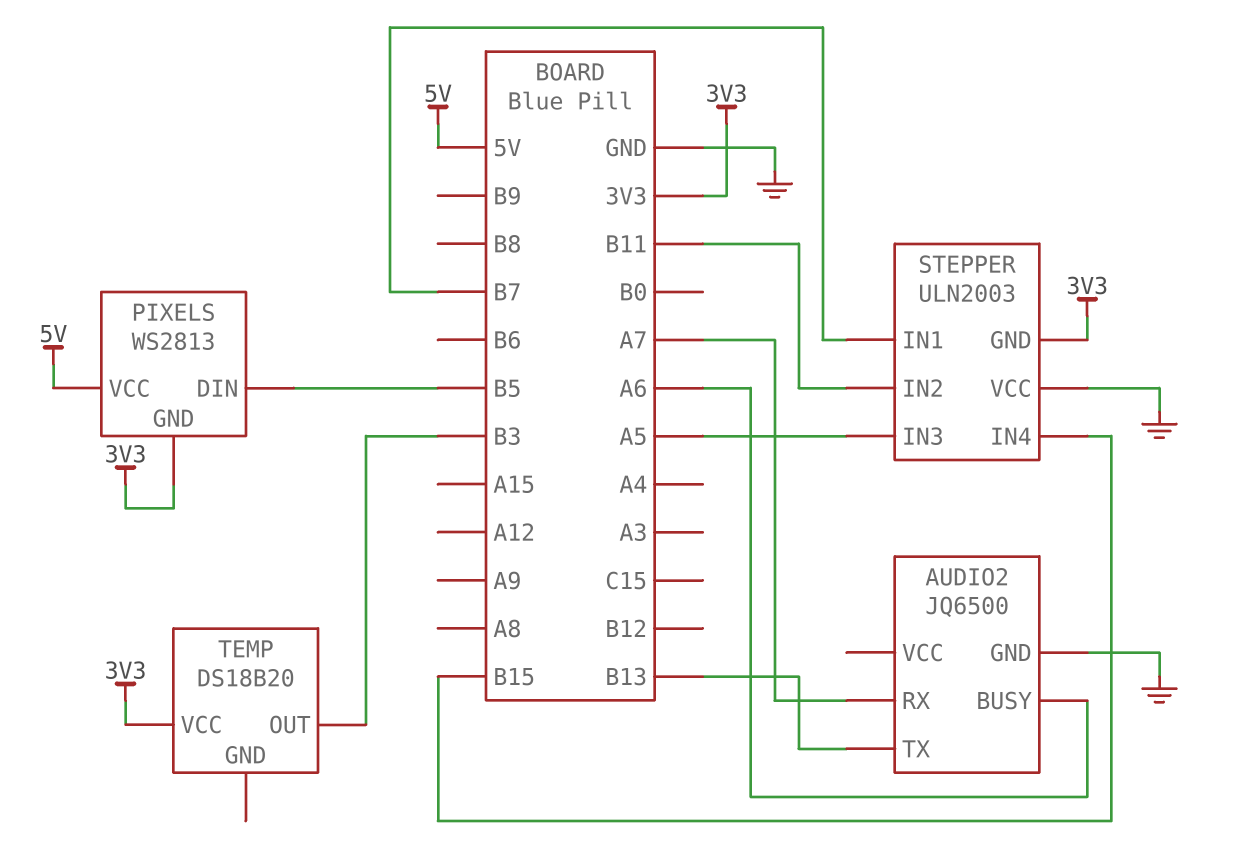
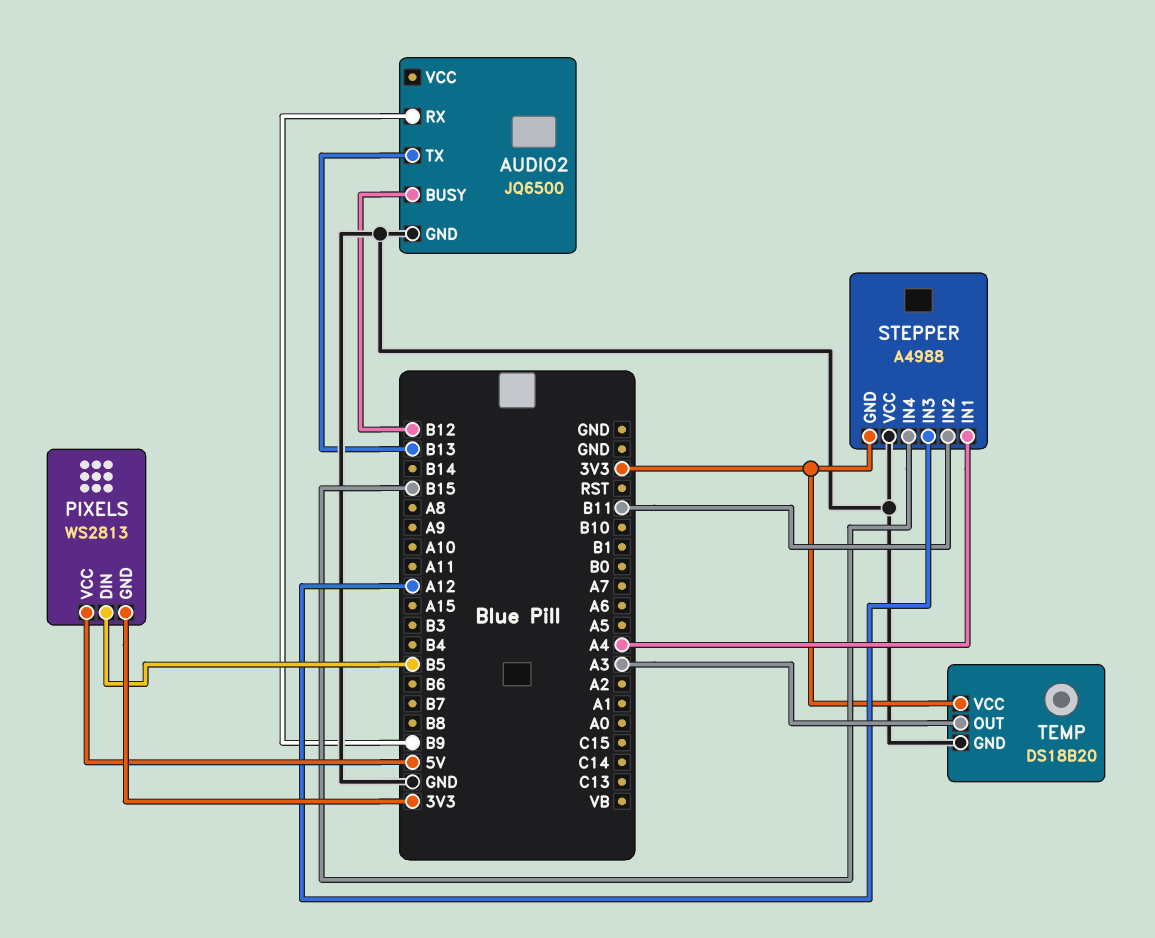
AUDIO2 pin BUSY: A6 -> B12
AUDIO2 pin RX: A7 -> B9
STEPPER: ULN2003 -> A4988
STEPPER pin IN1: B7 -> A4
STEPPER pin IN3: A5 -> A12
TEMP pin GND: none -> GND
TEMP pin OUT: B3 -> A3

